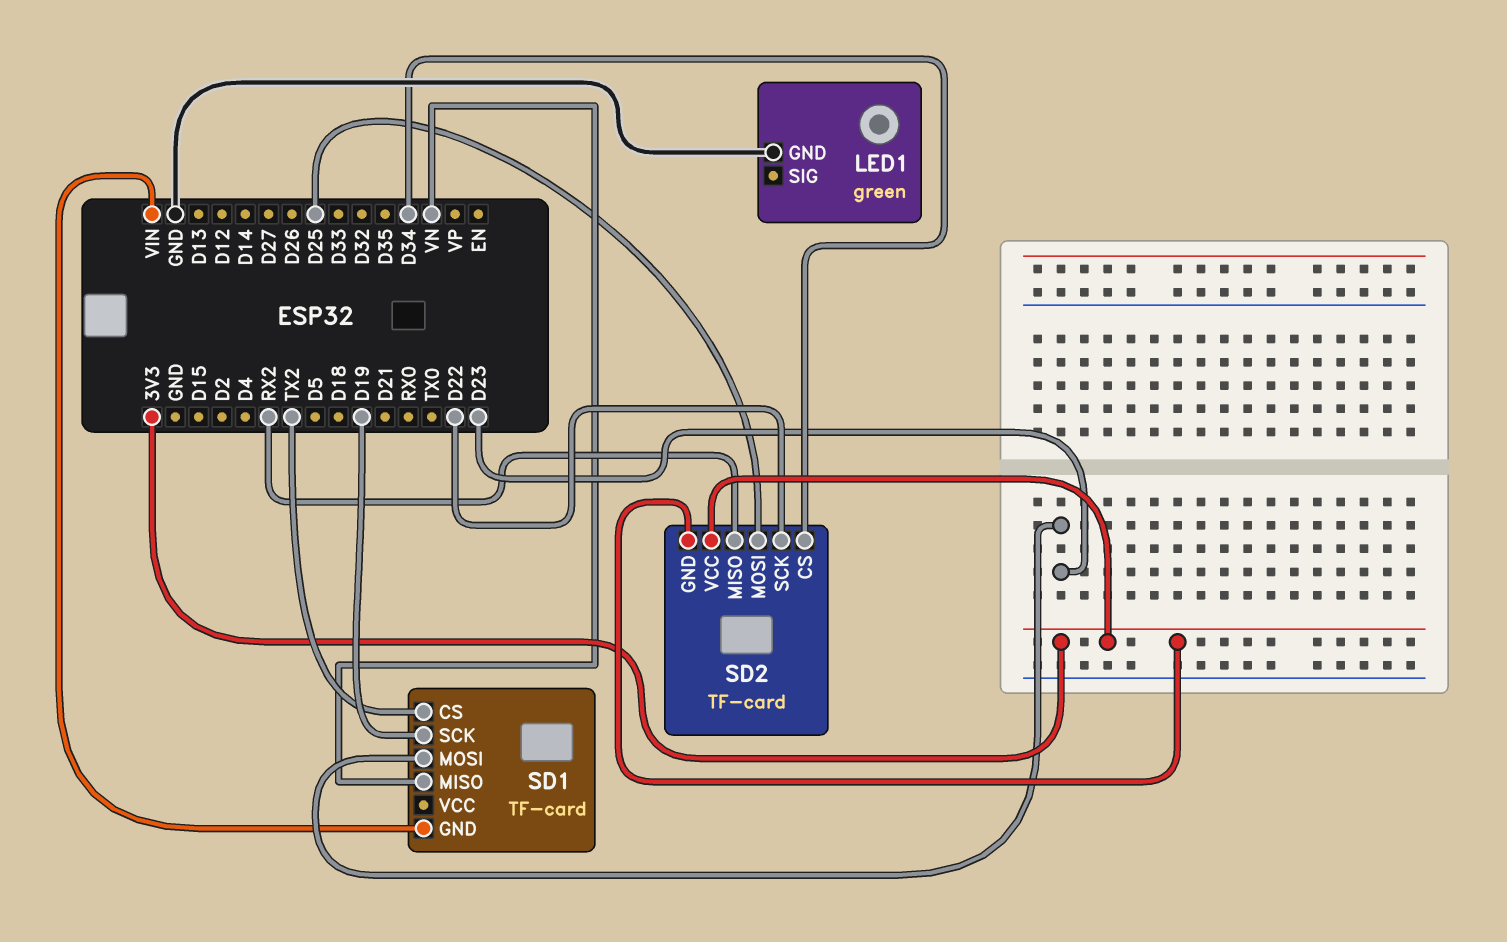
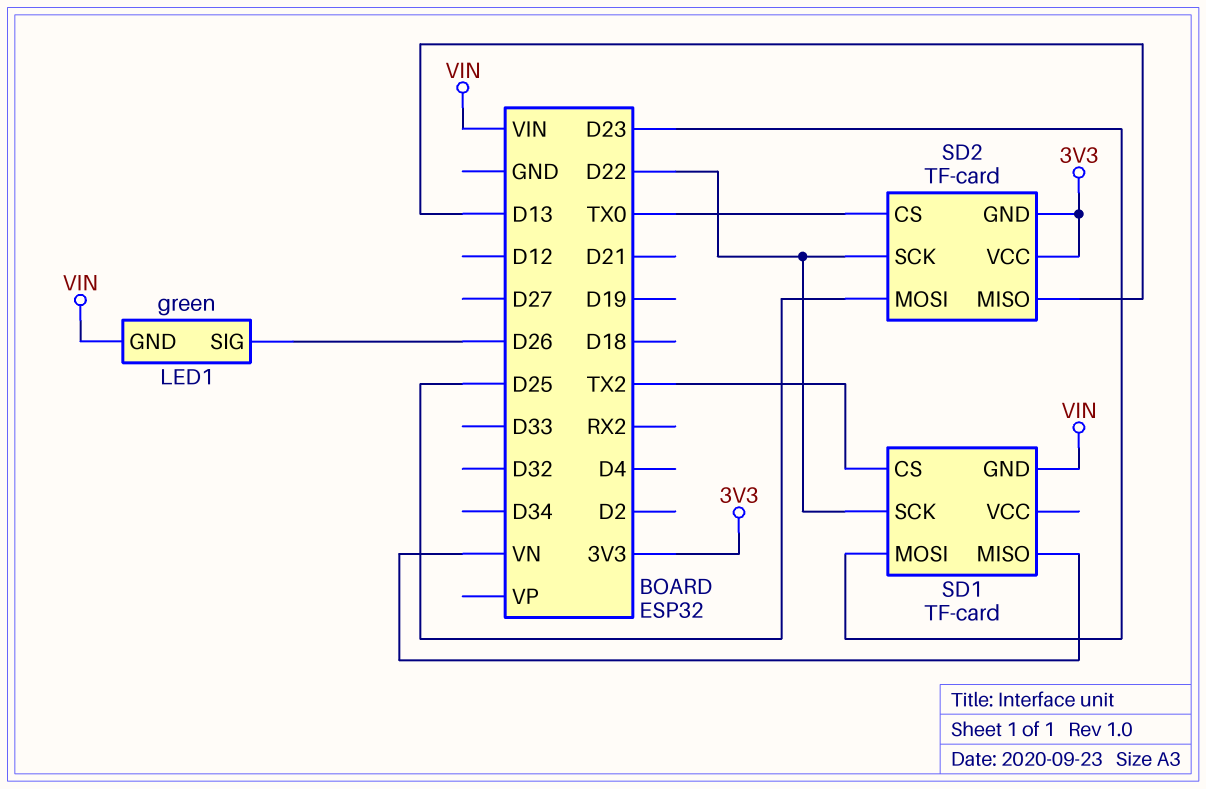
LED1 pin GND: GND -> VIN
LED1 pin SIG: none -> D26
SD1 pin SCK: D19 -> D22
SD2 pin CS: D34 -> TX0
SD2 pin MISO: RX2 -> D13

